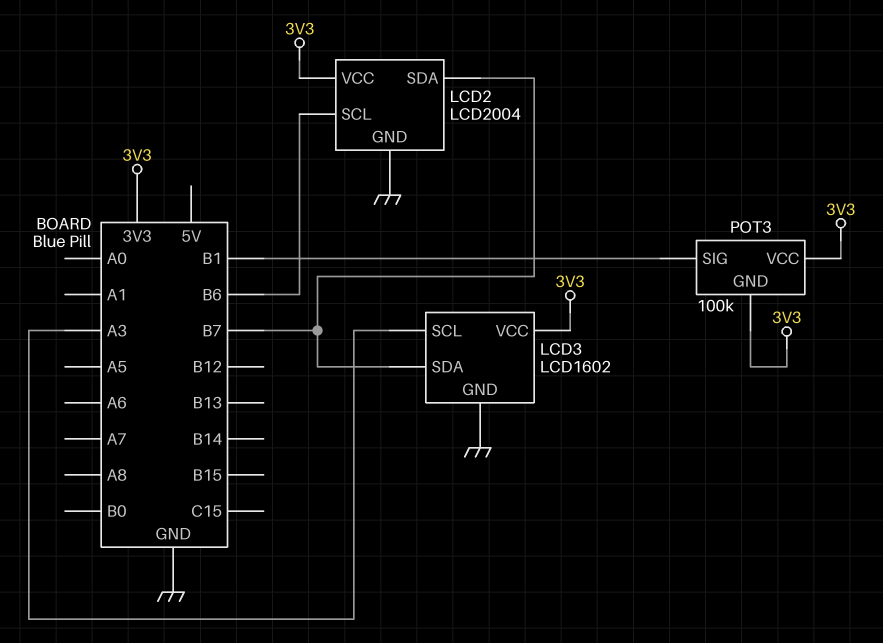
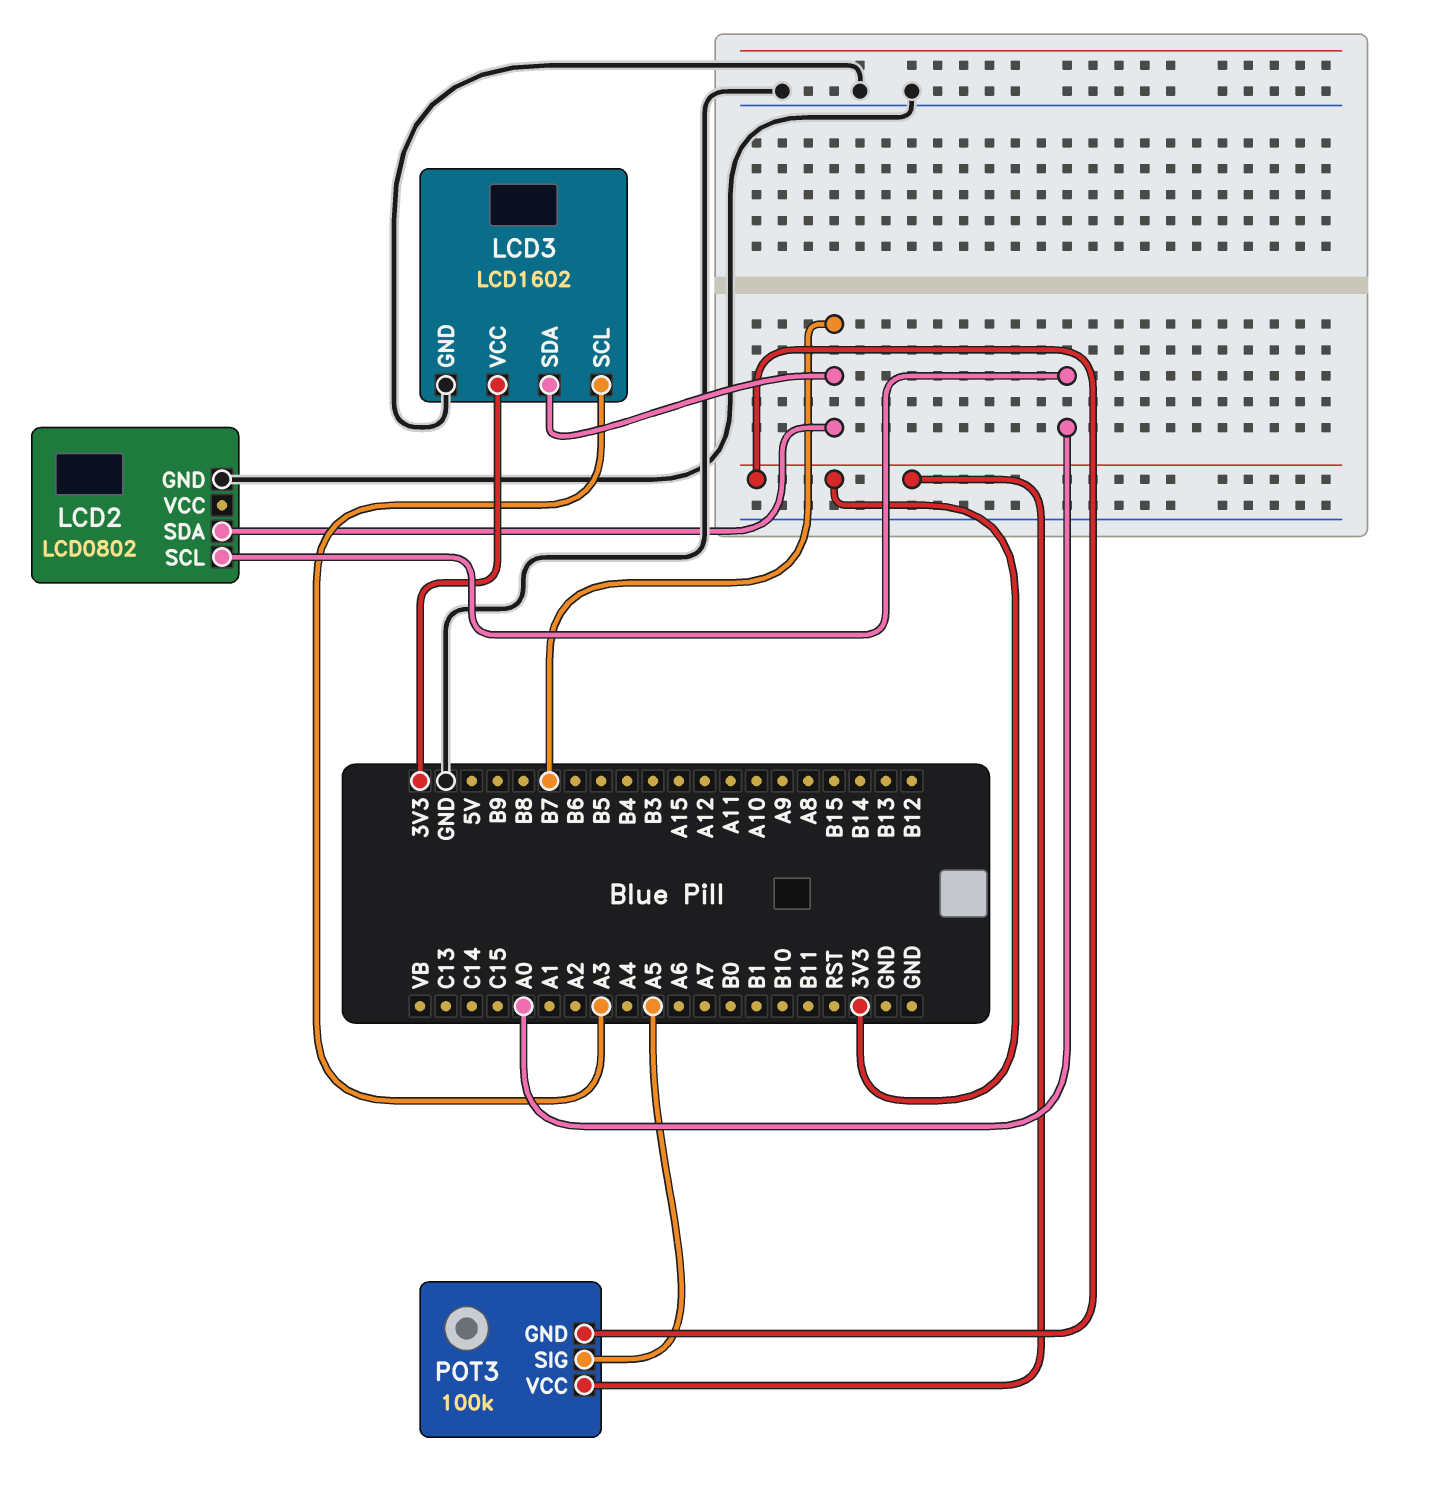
LCD2: LCD2004 -> LCD0802
LCD2 pin SCL: B6 -> A0
LCD2 pin VCC: 3V3 -> none
POT3 pin SIG: B1 -> A5

